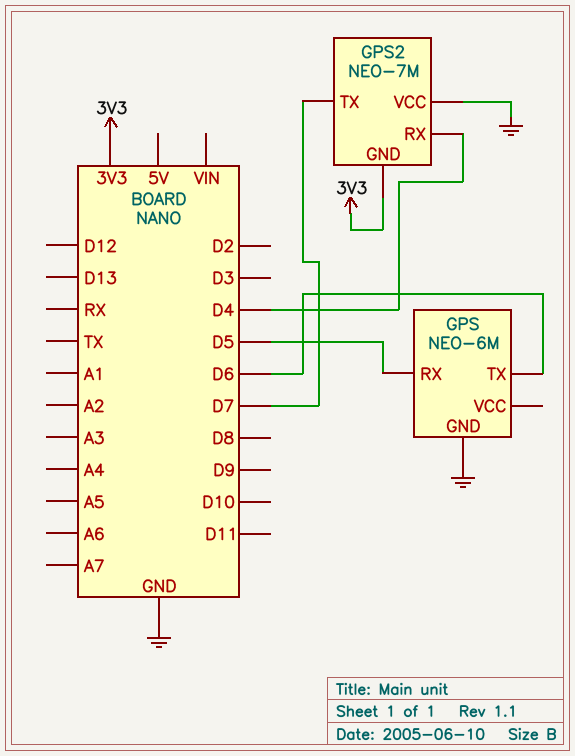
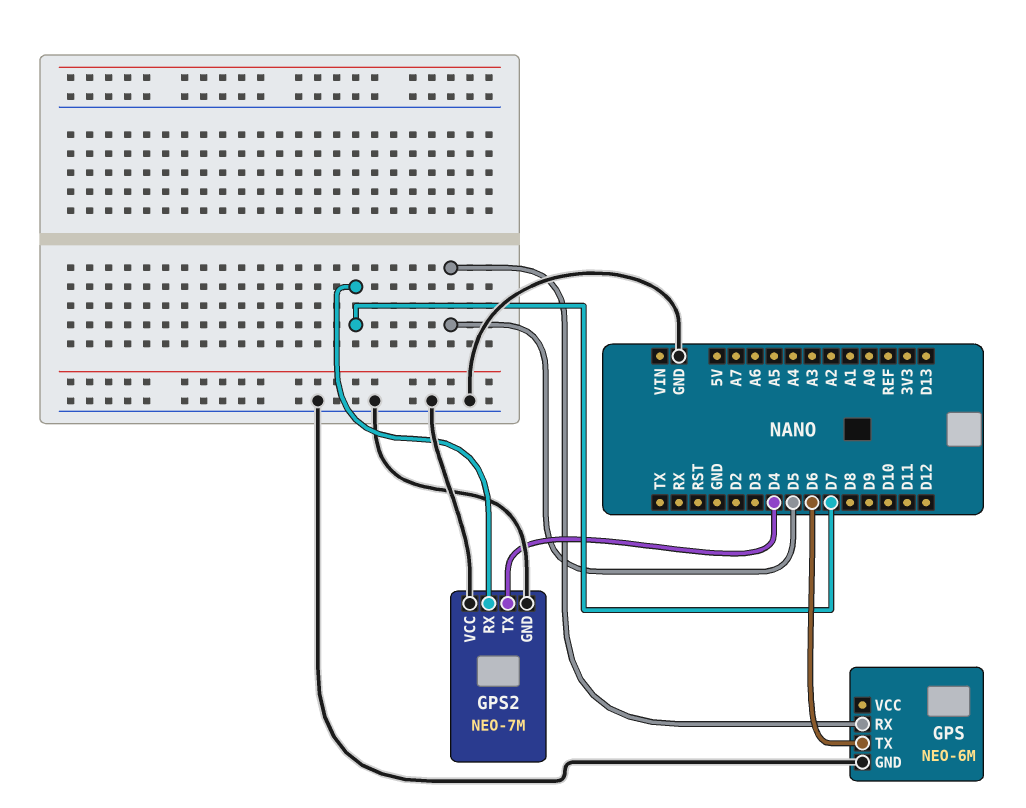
GPS2 pin GND: 3V3 -> GND
GPS2 pin RX: D4 -> D7
GPS2 pin TX: D7 -> D4

